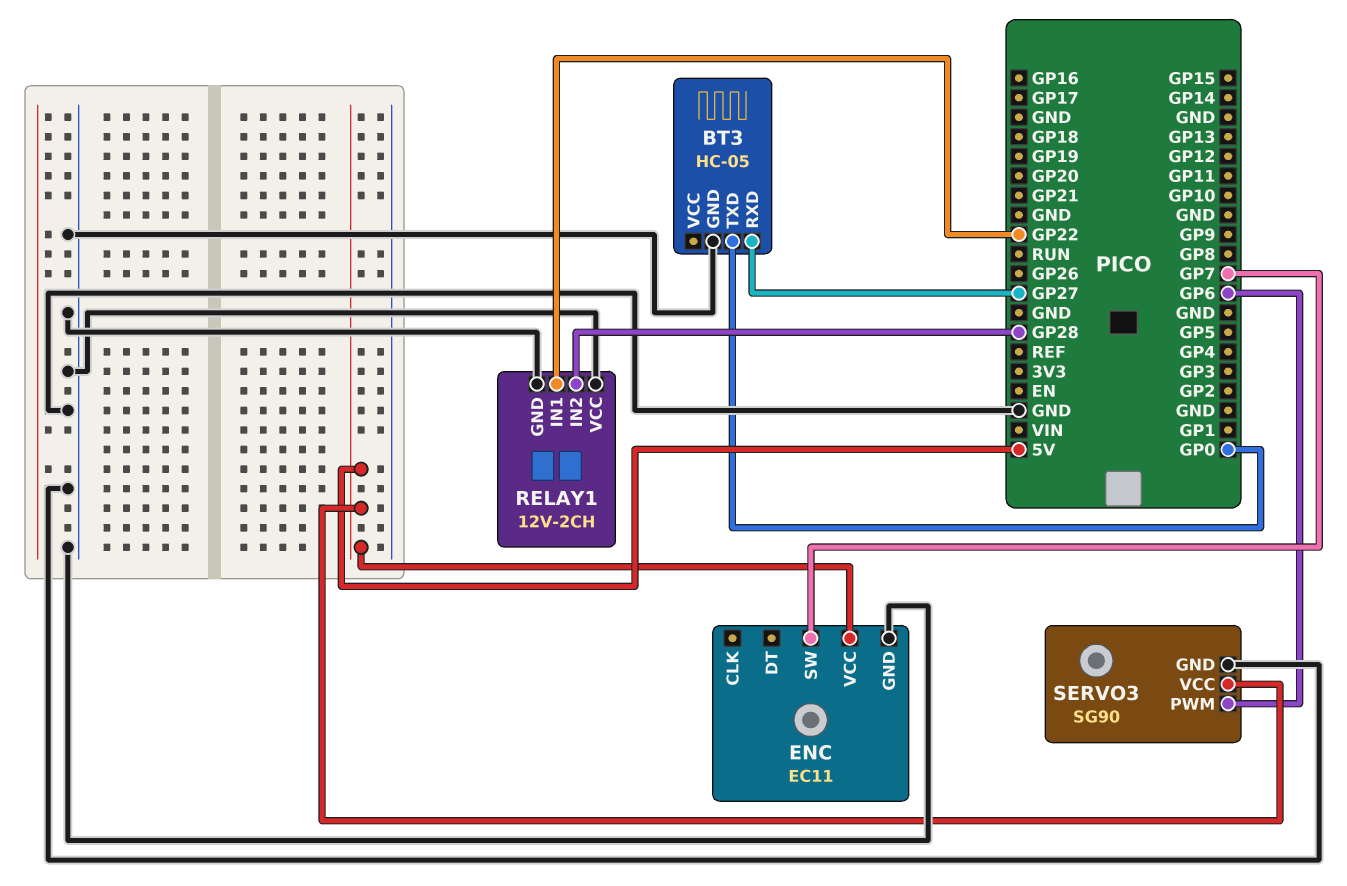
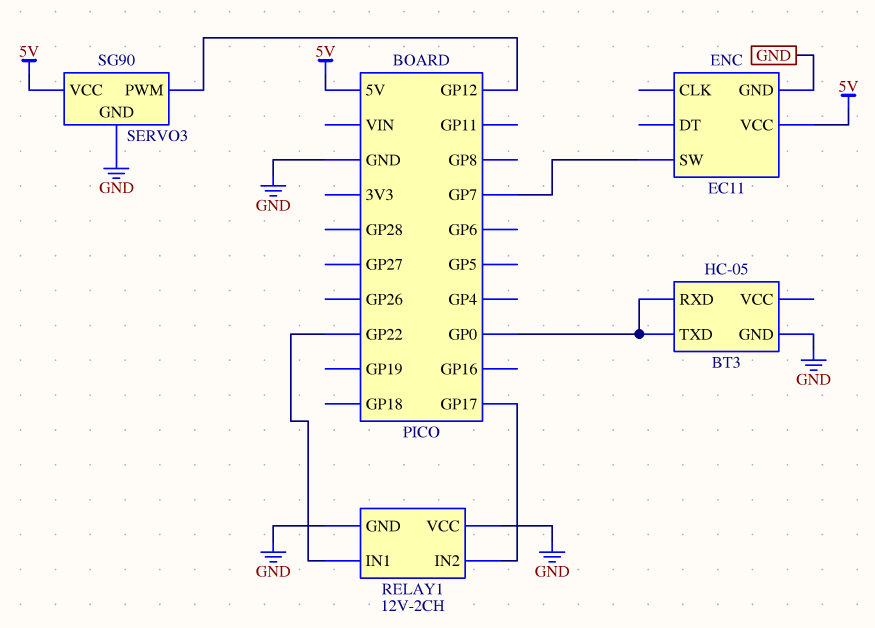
BT3 pin RXD: GP27 -> GP0
RELAY1 pin IN2: GP28 -> GP17
SERVO3 pin PWM: GP6 -> GP12

